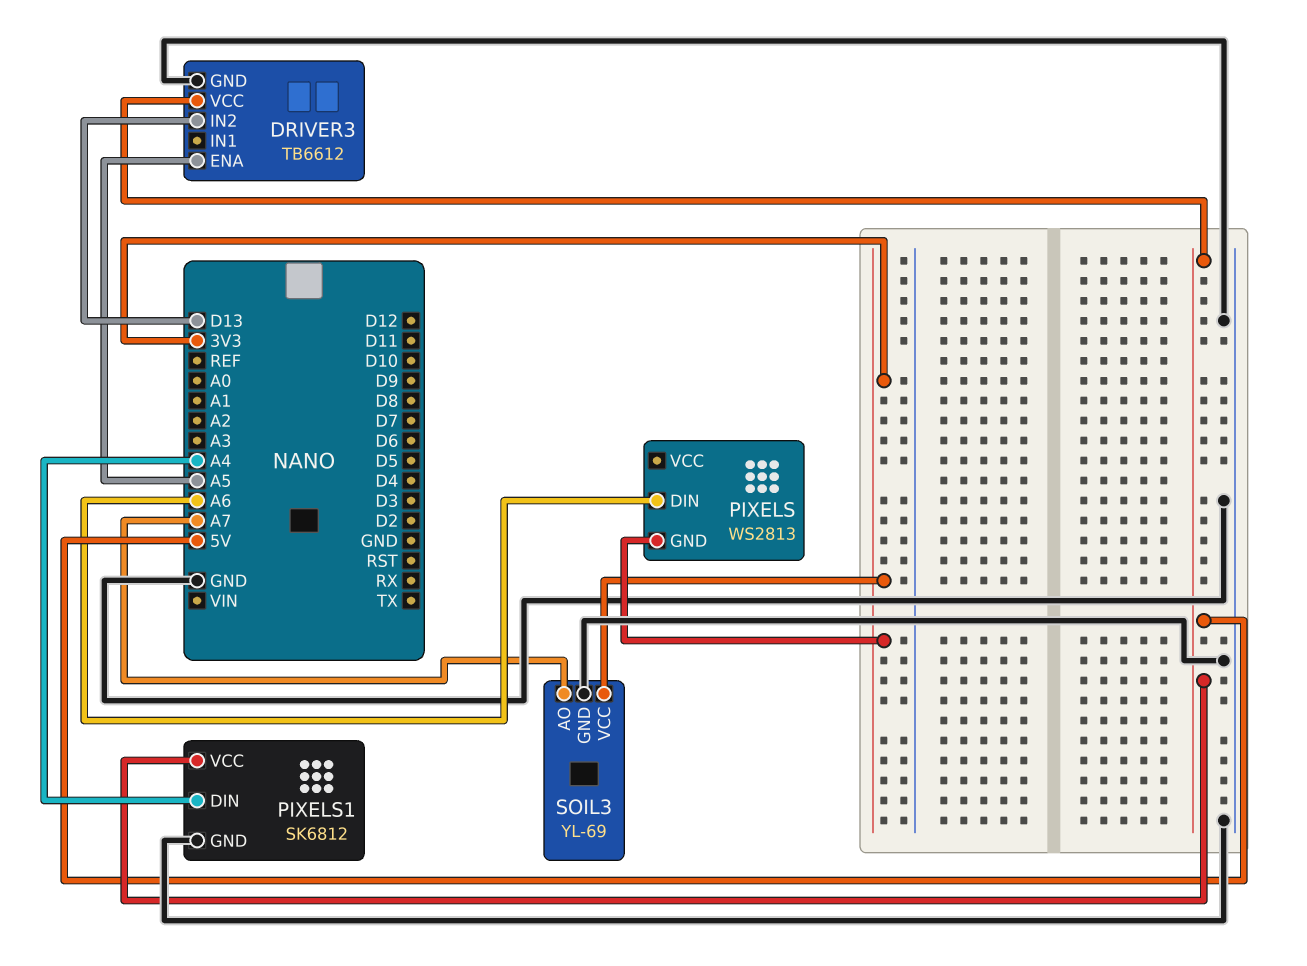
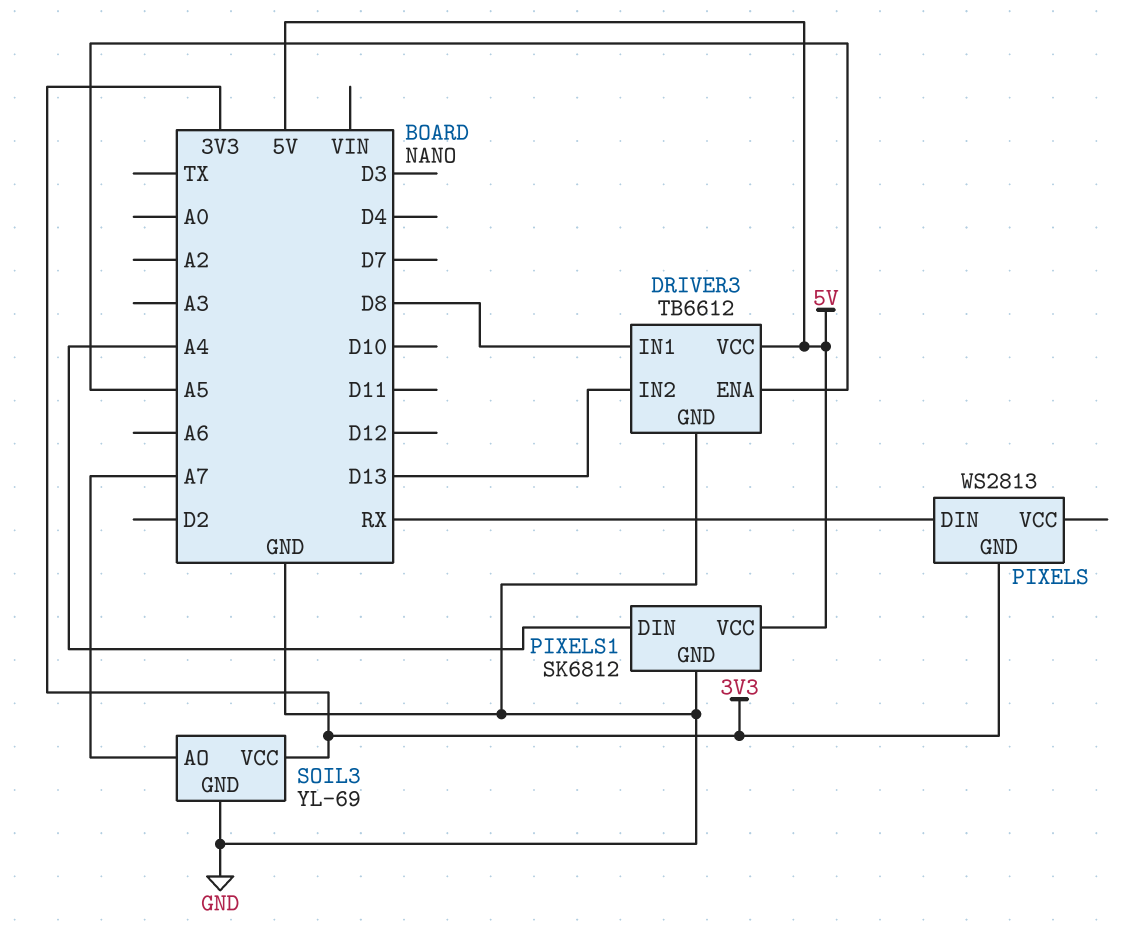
DRIVER3 pin IN1: none -> D8
PIXELS pin DIN: A6 -> RX

